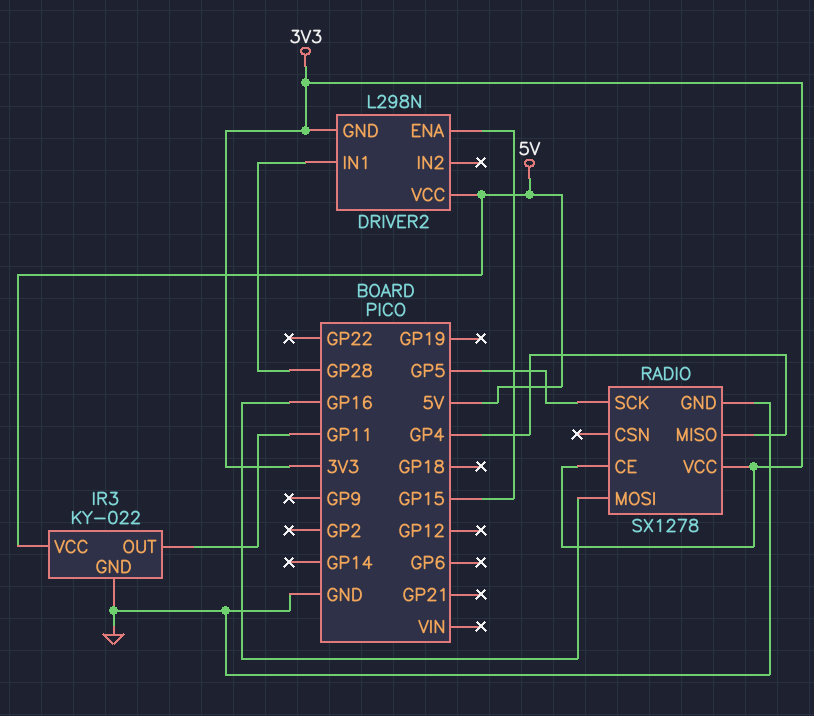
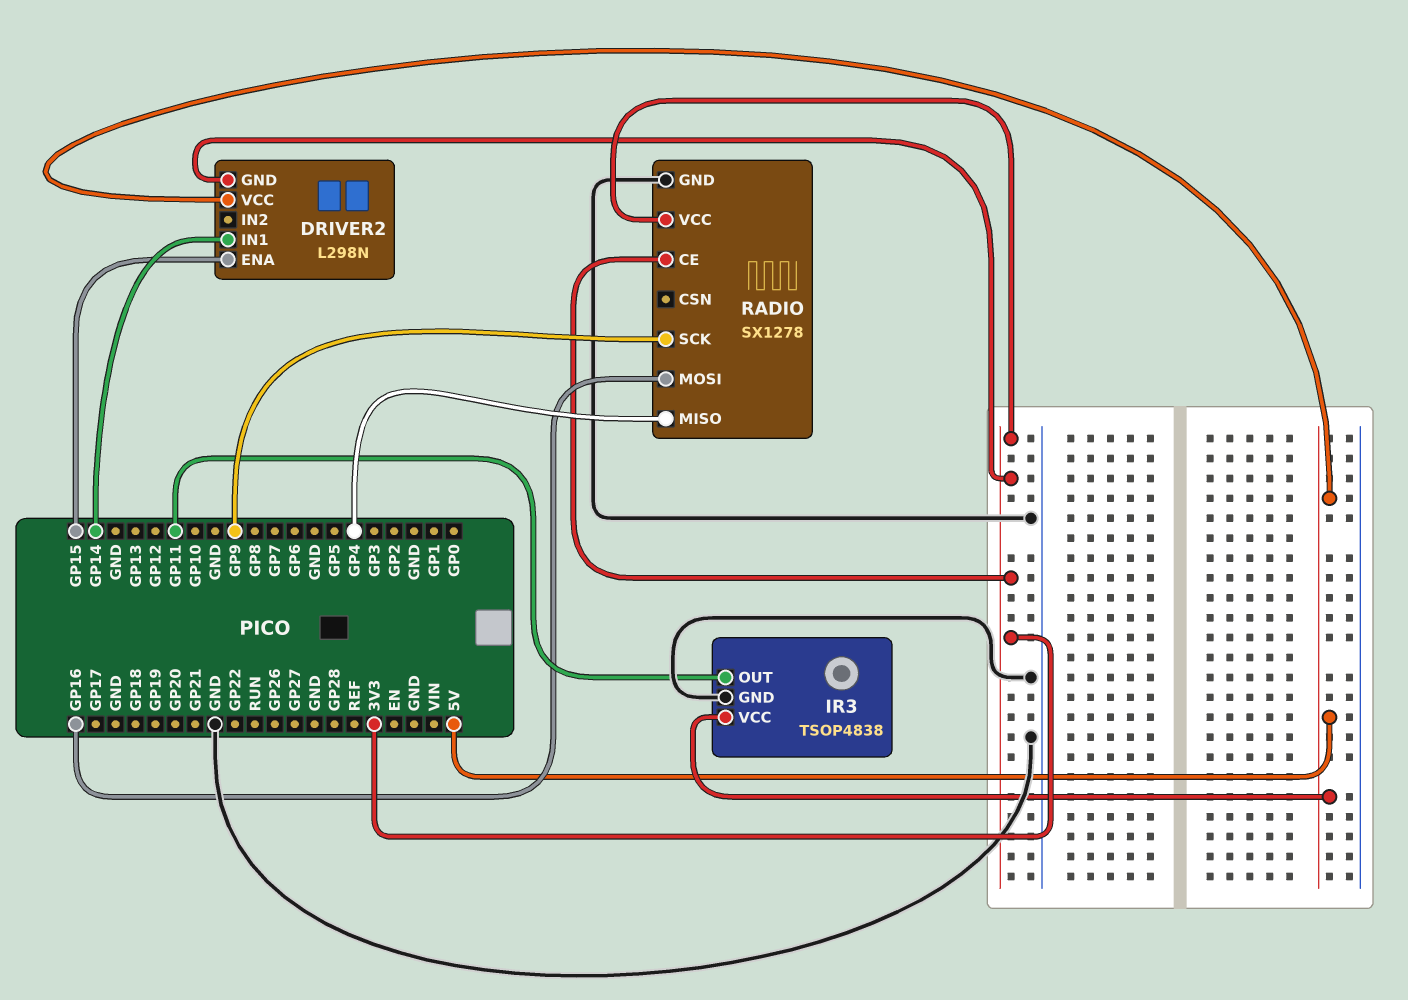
DRIVER2 pin IN1: GP28 -> GP14
IR3: KY-022 -> TSOP4838
RADIO pin SCK: GP5 -> GP9

